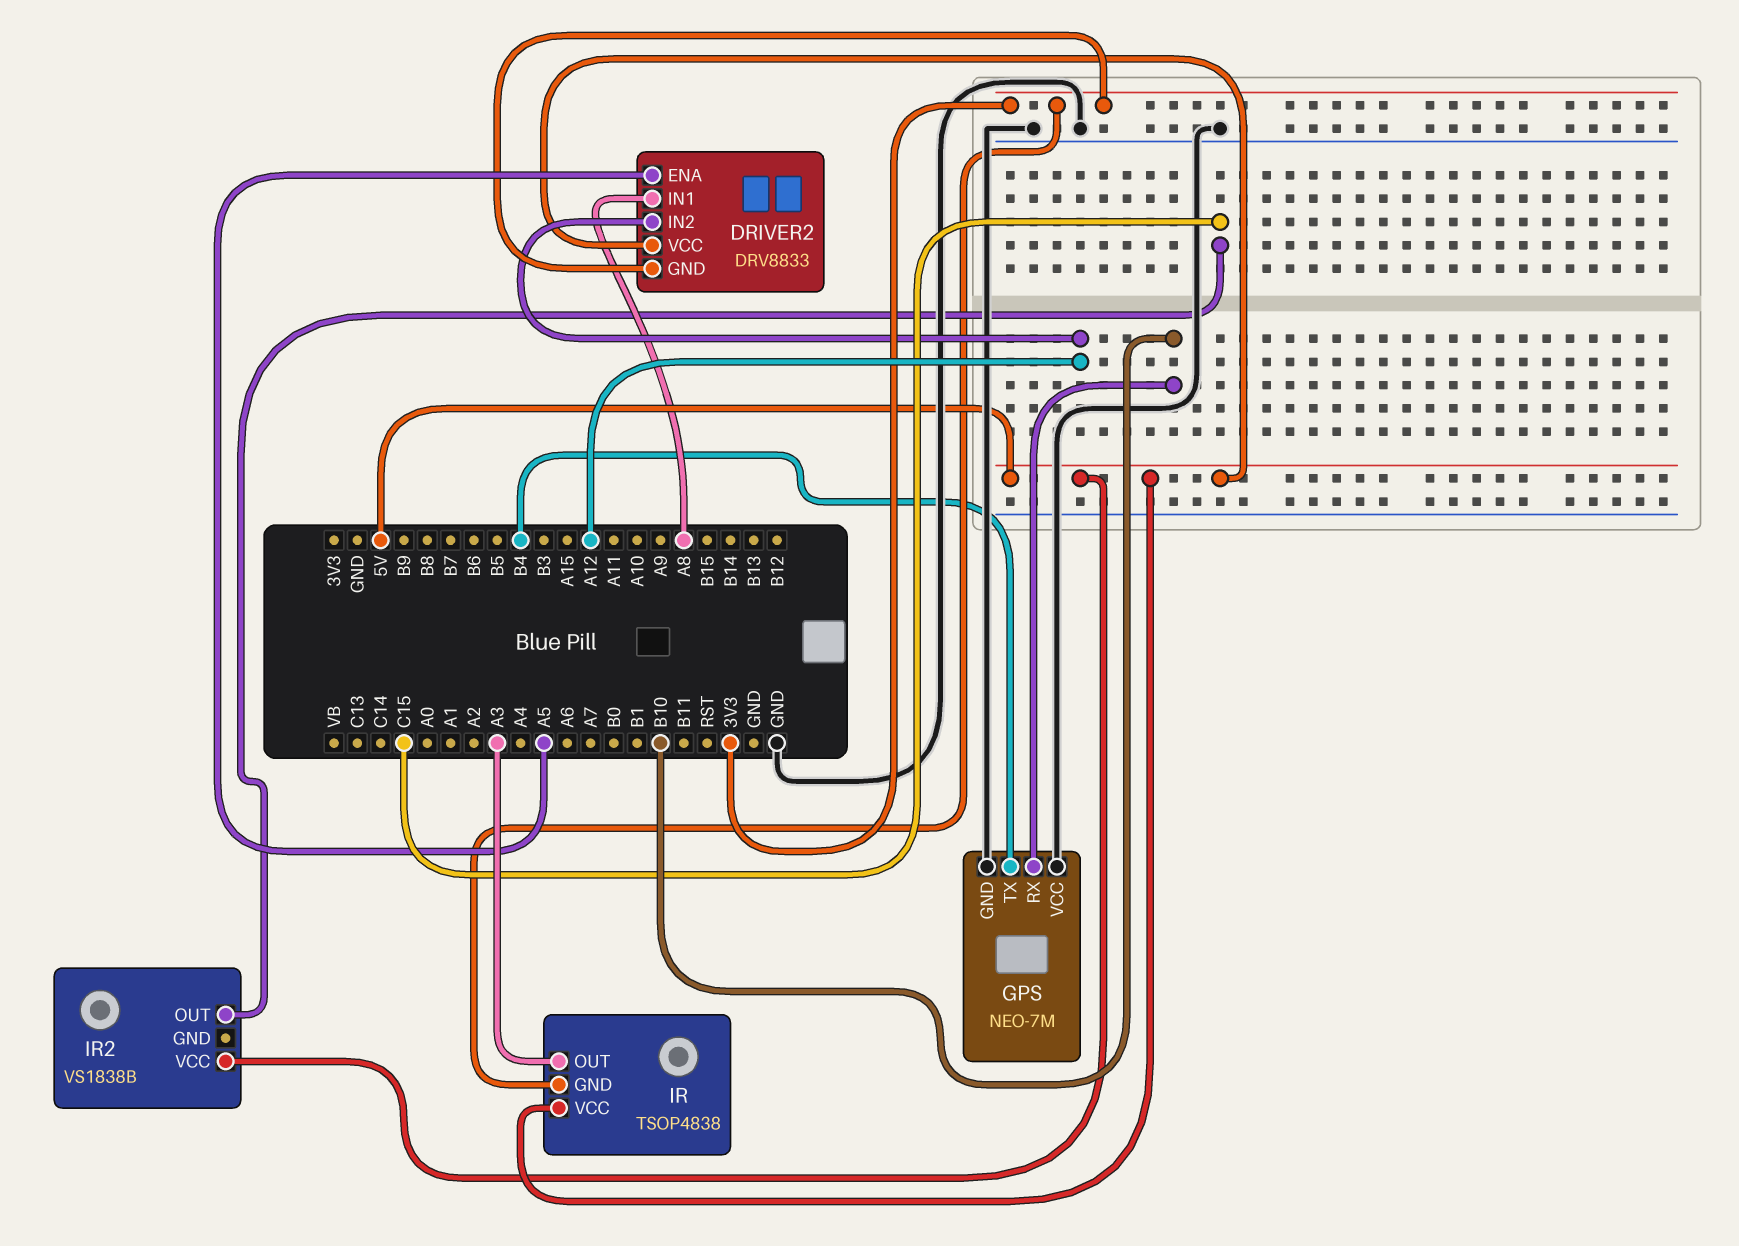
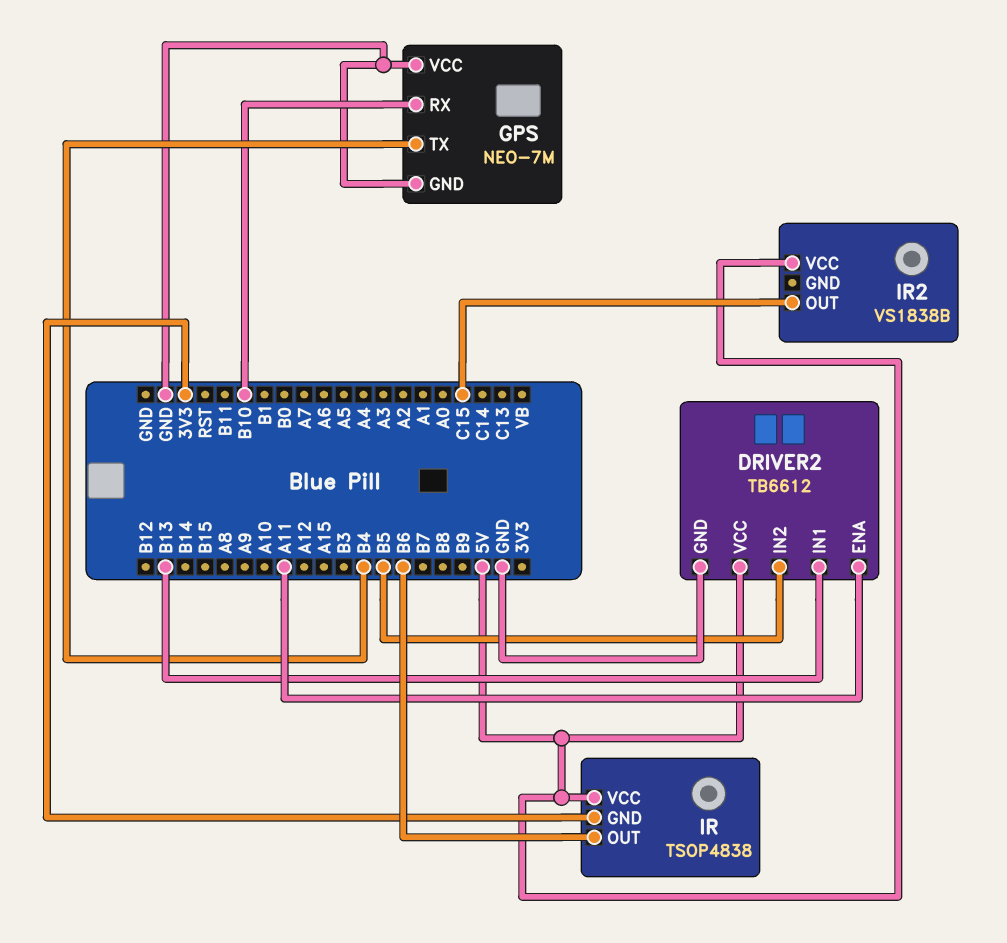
DRIVER2: DRV8833 -> TB6612
DRIVER2 pin ENA: A5 -> A11
DRIVER2 pin GND: 3V3 -> GND
DRIVER2 pin IN1: A8 -> B13
DRIVER2 pin IN2: A12 -> B5
IR pin OUT: A3 -> B6

